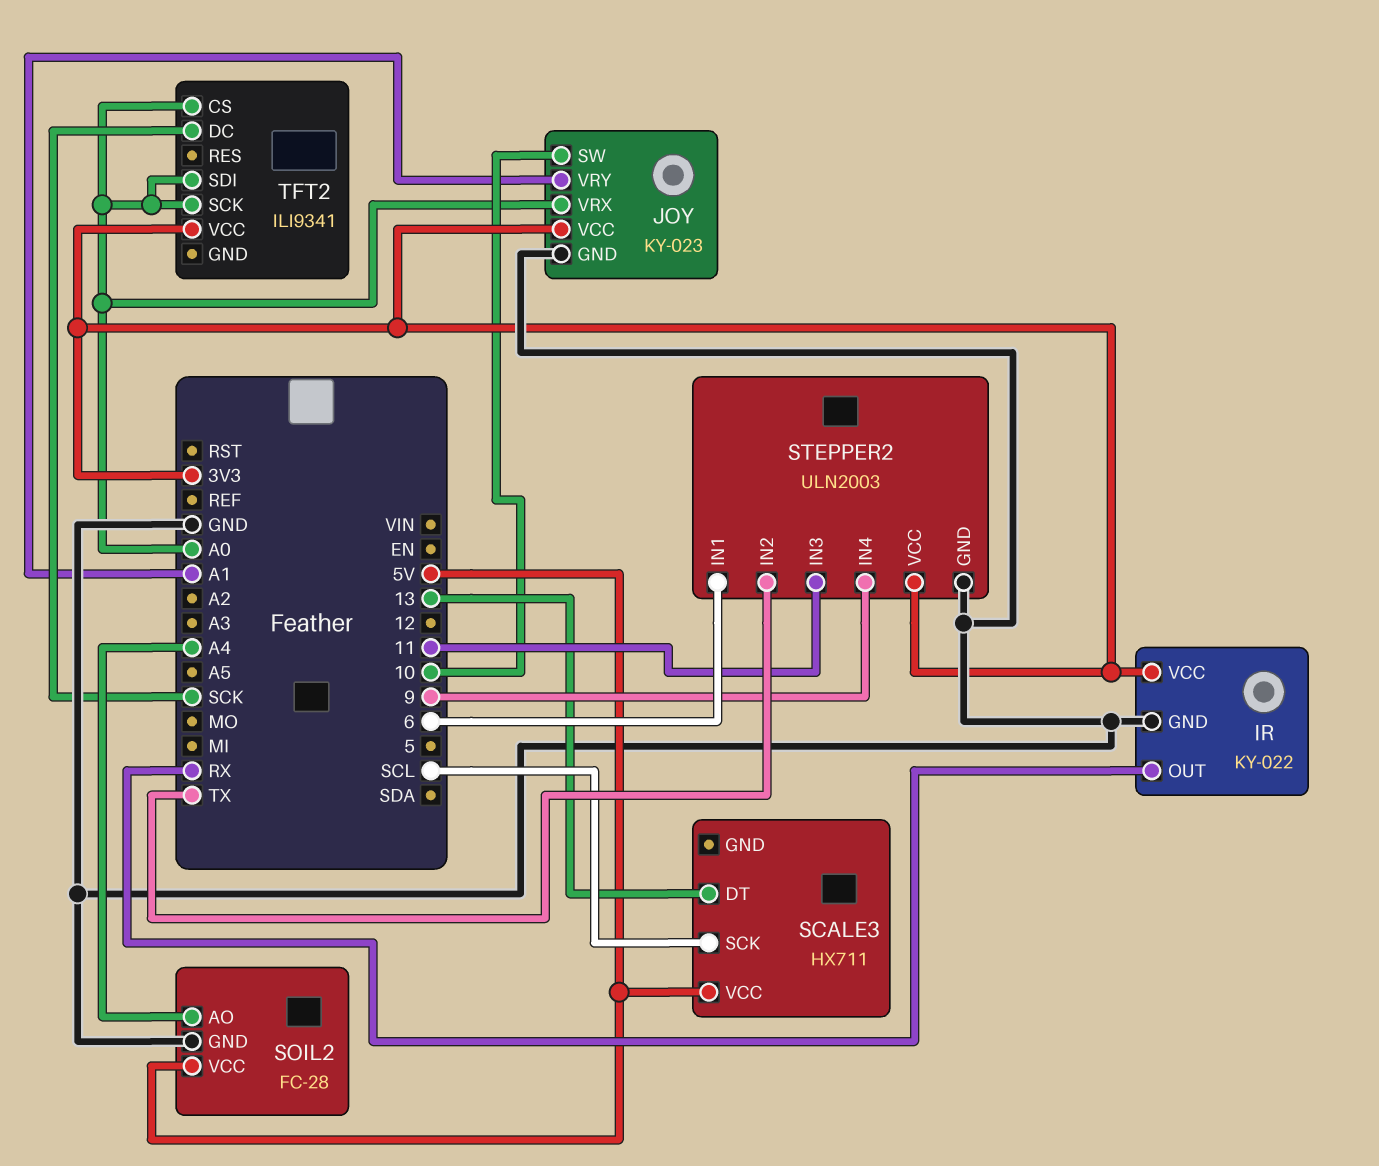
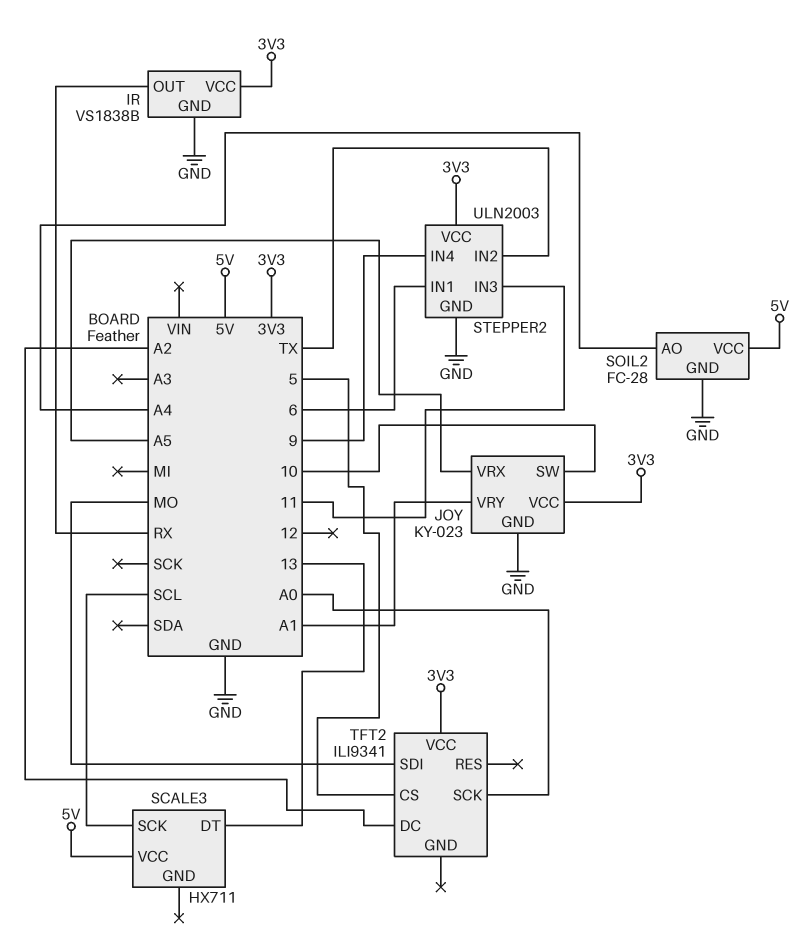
IR: KY-022 -> VS1838B
JOY pin VRX: A0 -> A5
TFT2 pin CS: A0 -> 5
TFT2 pin DC: SCK -> A2
TFT2 pin SDI: A0 -> MO

